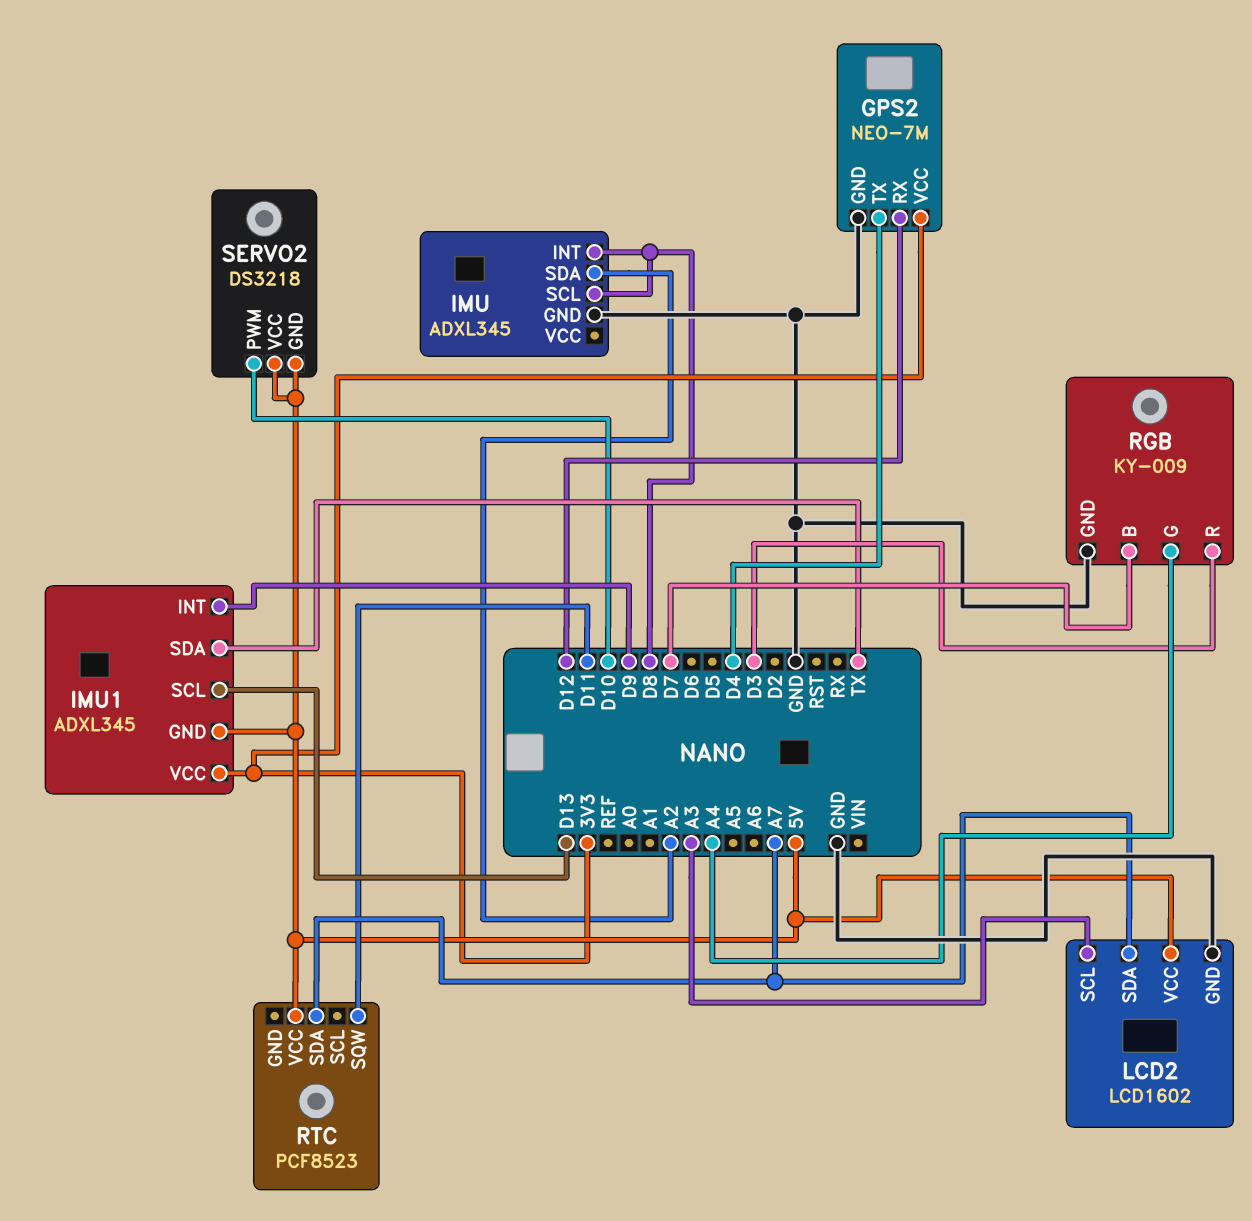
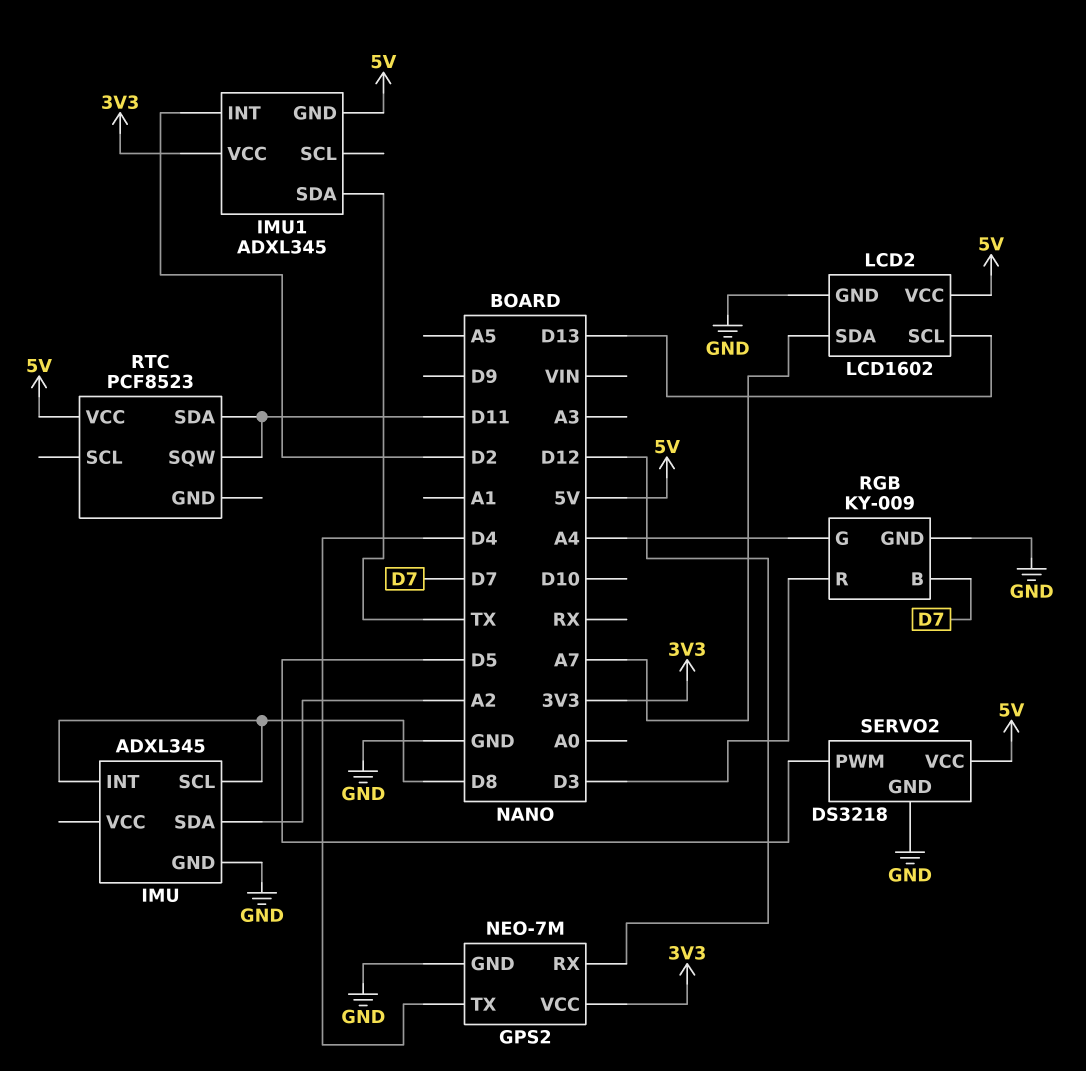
IMU1 pin INT: D9 -> D2
IMU1 pin SCL: D13 -> none
LCD2 pin SCL: A3 -> D13
RTC pin SDA: A7 -> D11
SERVO2 pin GND: 5V -> GND
SERVO2 pin PWM: D10 -> D5

